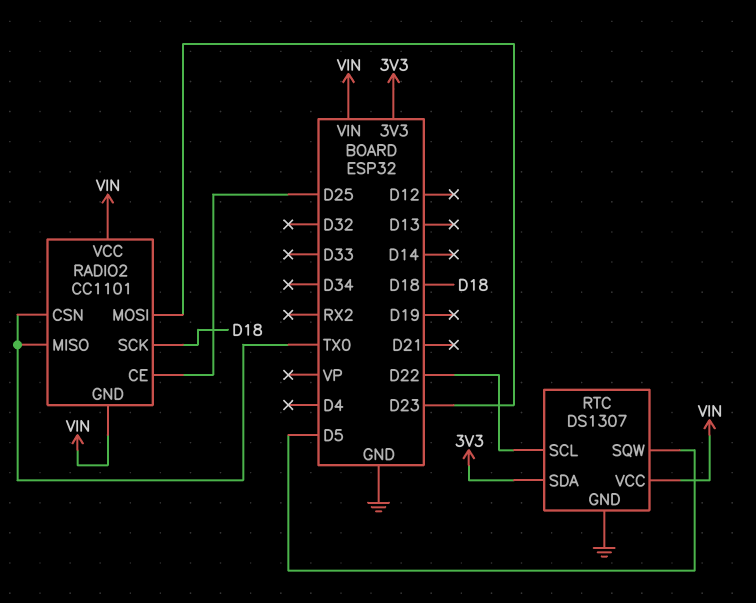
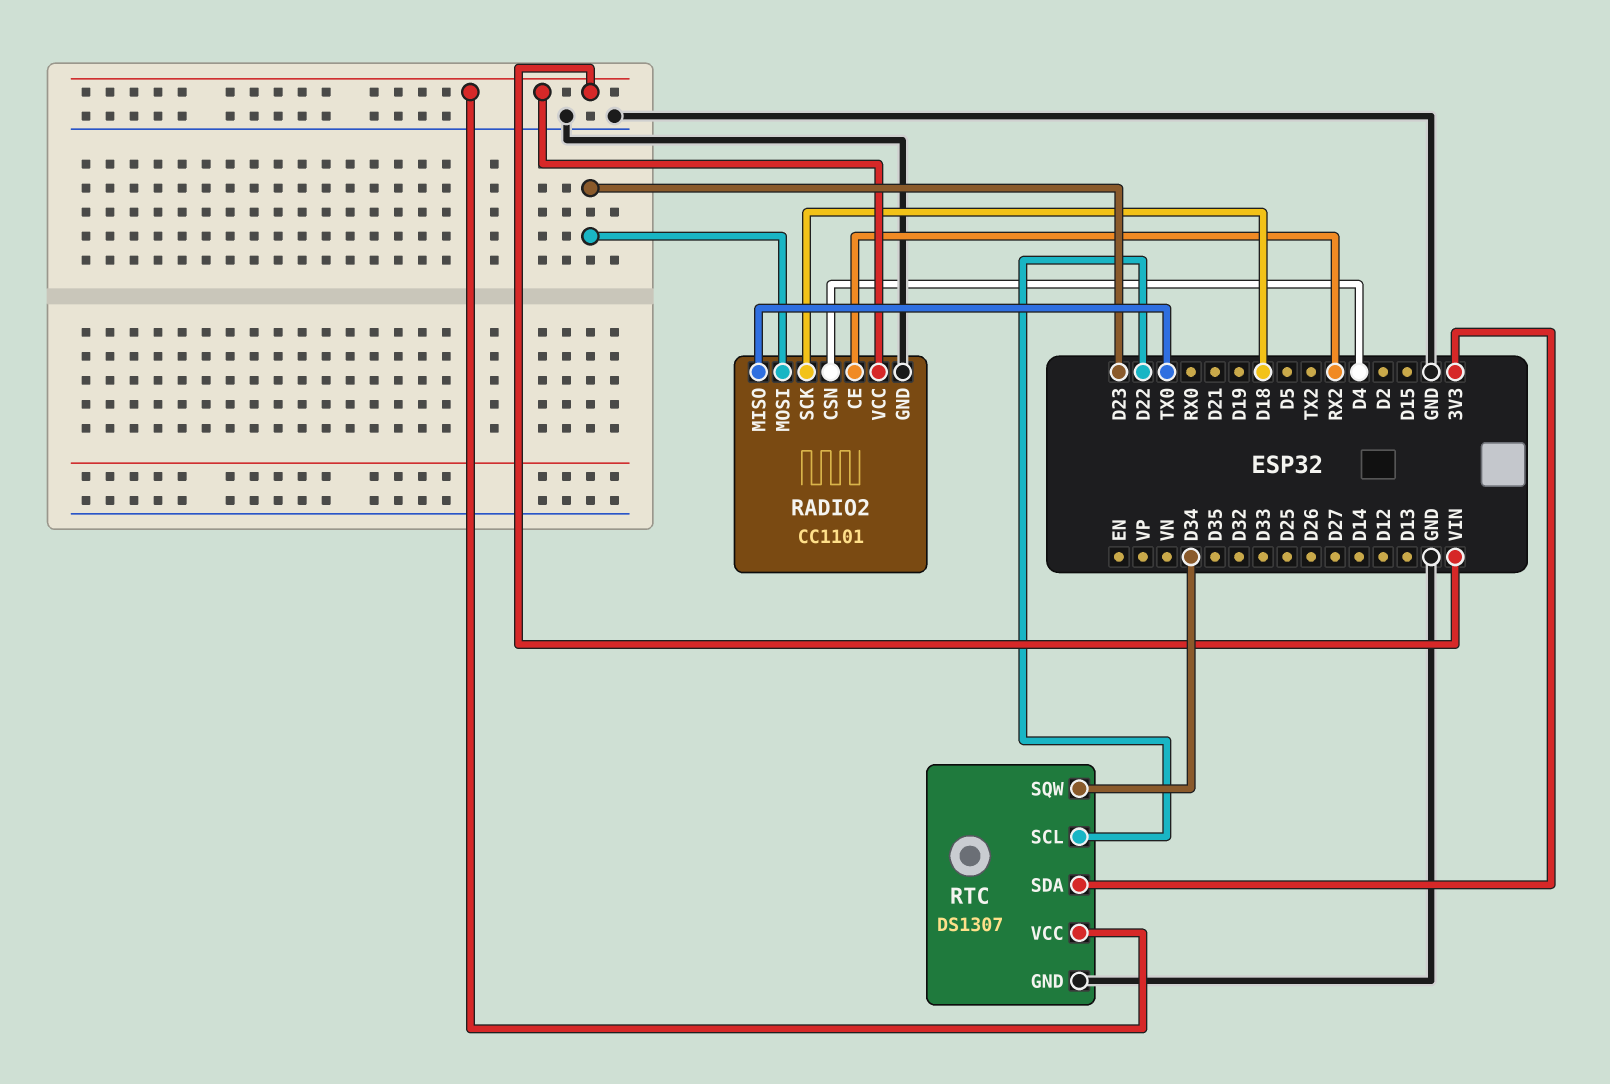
RADIO2 pin CE: D25 -> RX2
RADIO2 pin CSN: TX0 -> D4
RADIO2 pin GND: VIN -> GND
RTC pin SQW: D5 -> D34

